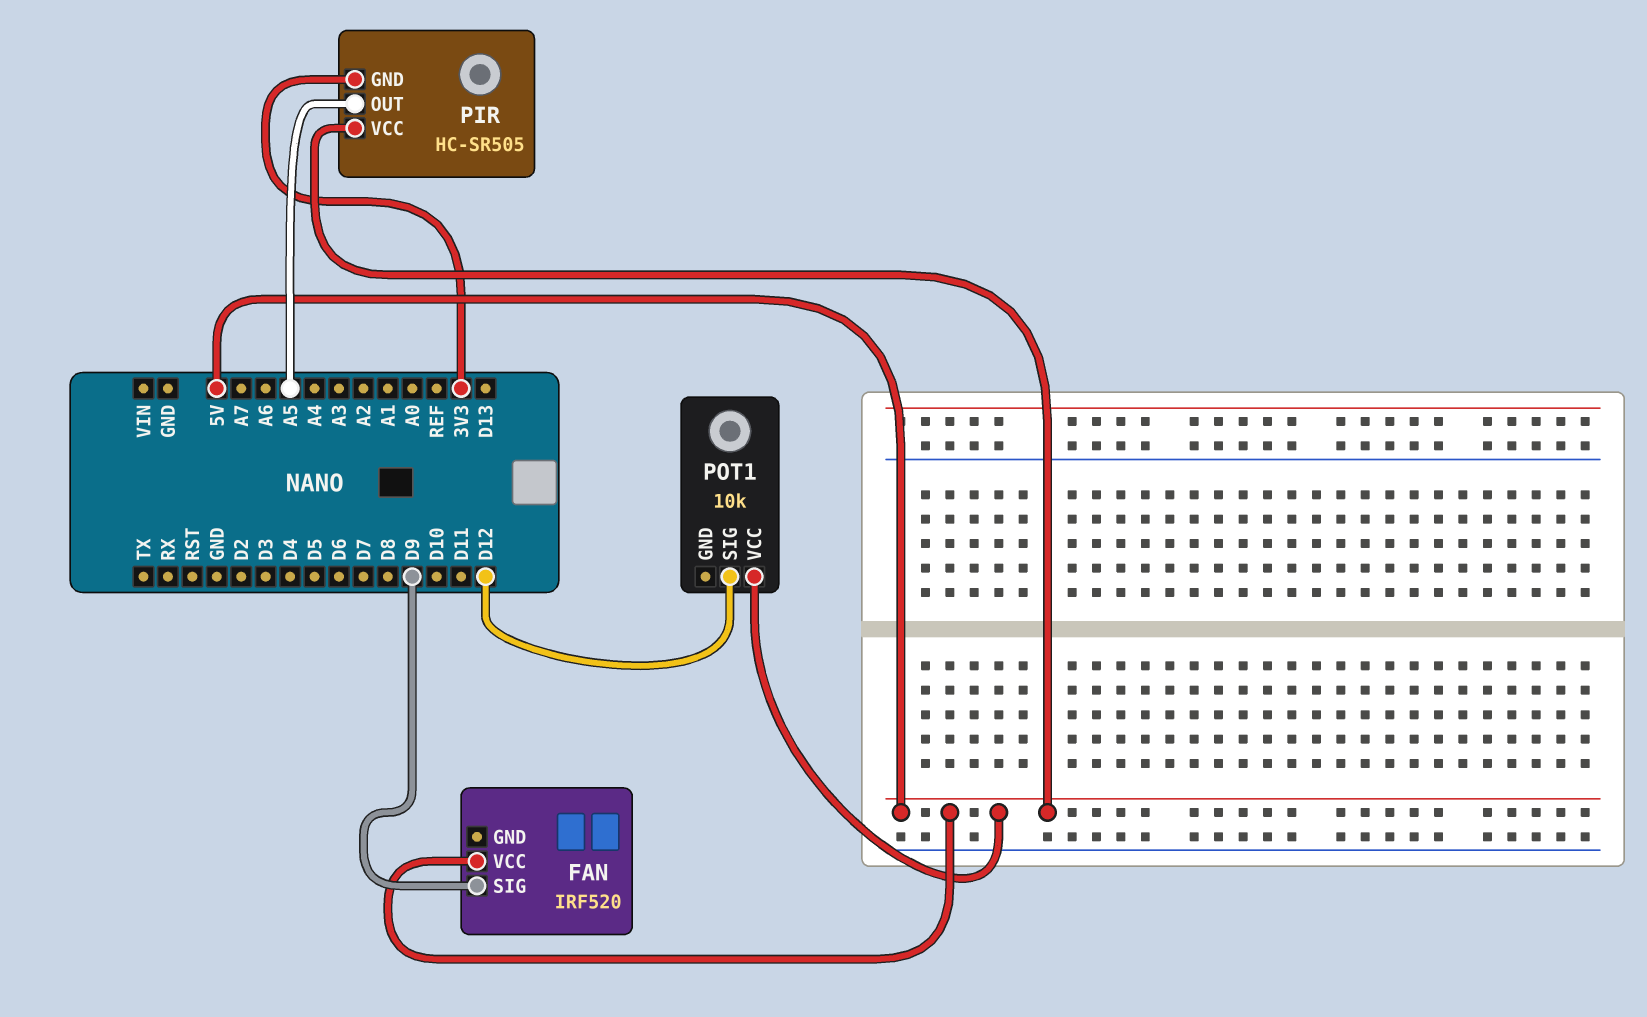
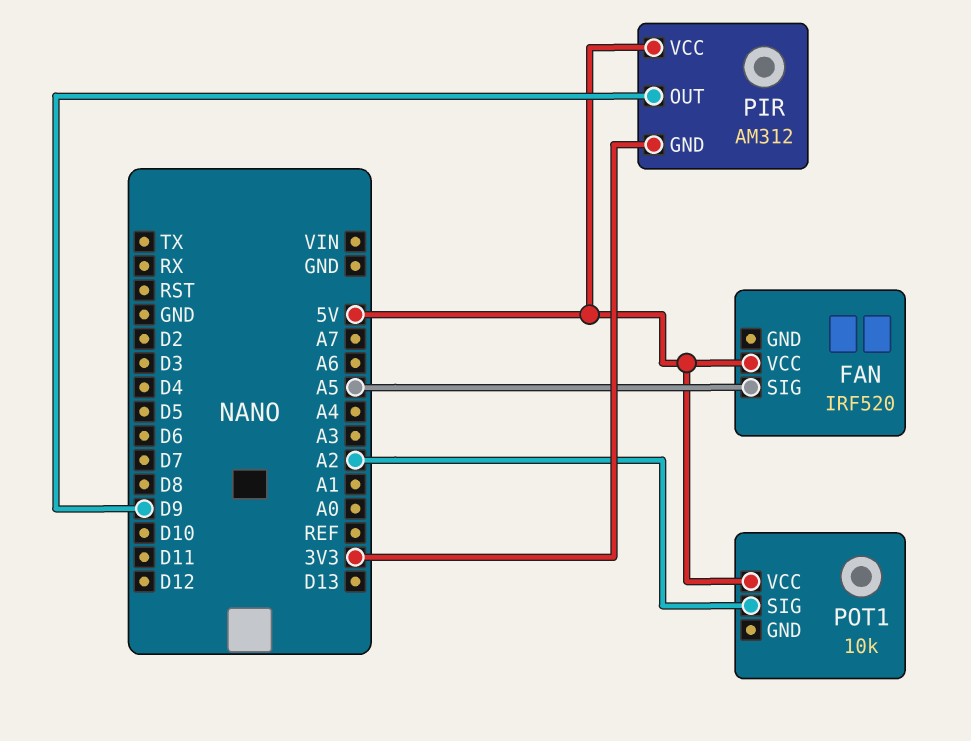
FAN pin SIG: D9 -> A5
PIR: HC-SR505 -> AM312
PIR pin OUT: A5 -> D9
POT1 pin SIG: D12 -> A2

